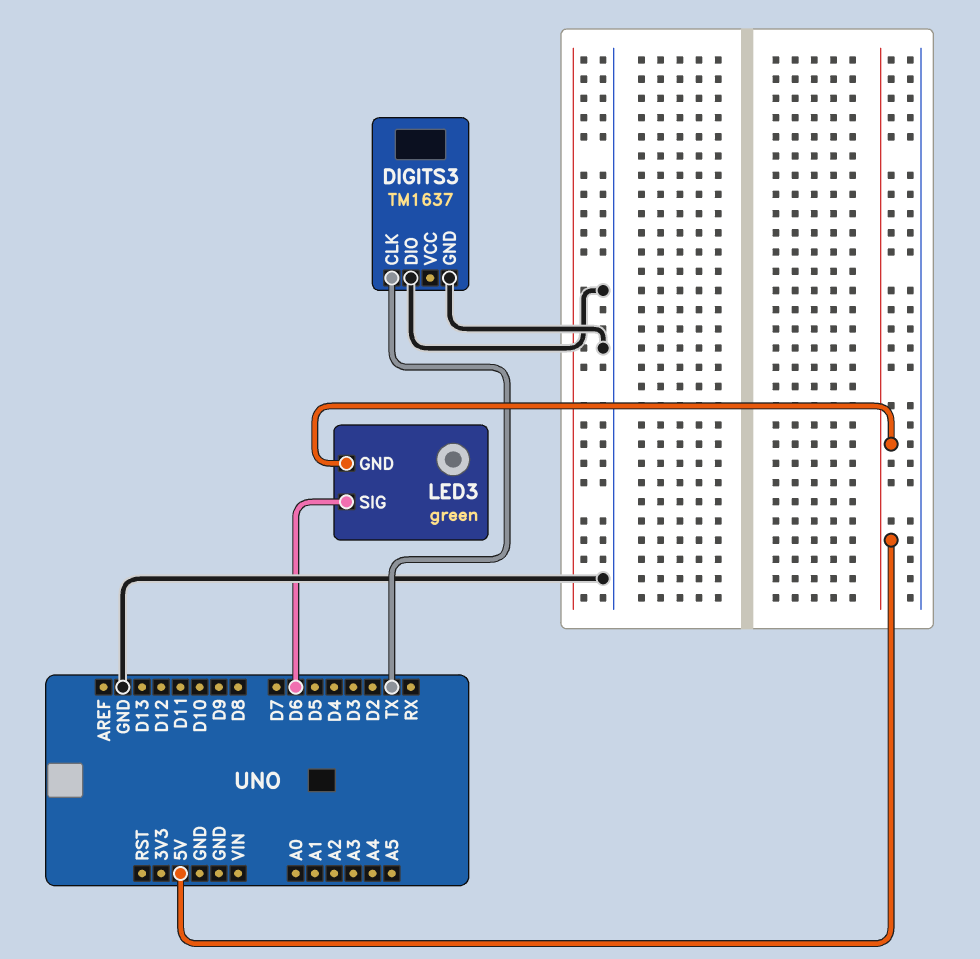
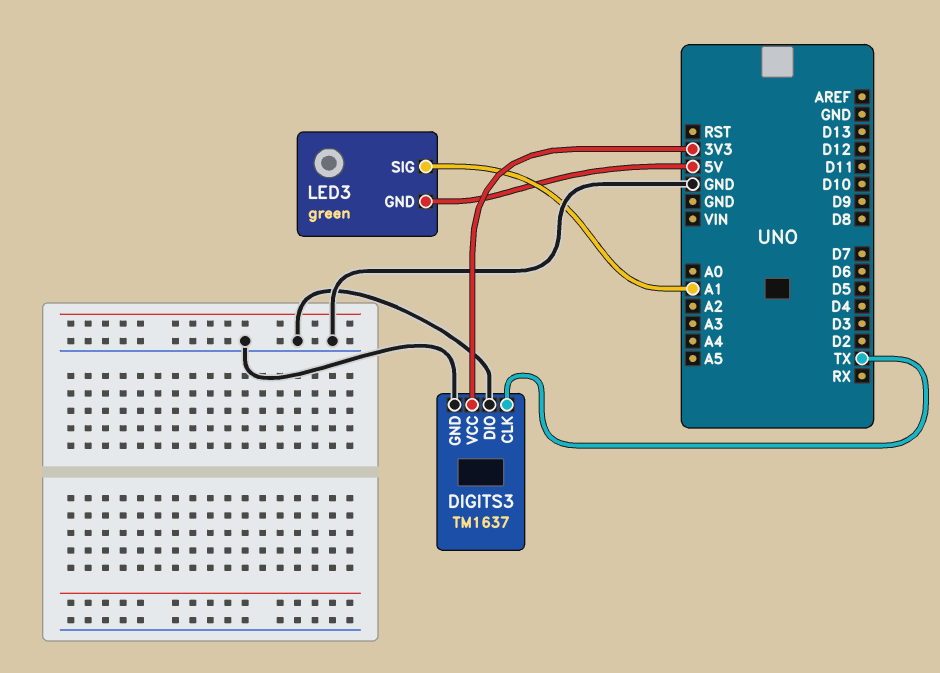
DIGITS3 pin VCC: none -> 3V3
LED3 pin SIG: D6 -> A1

